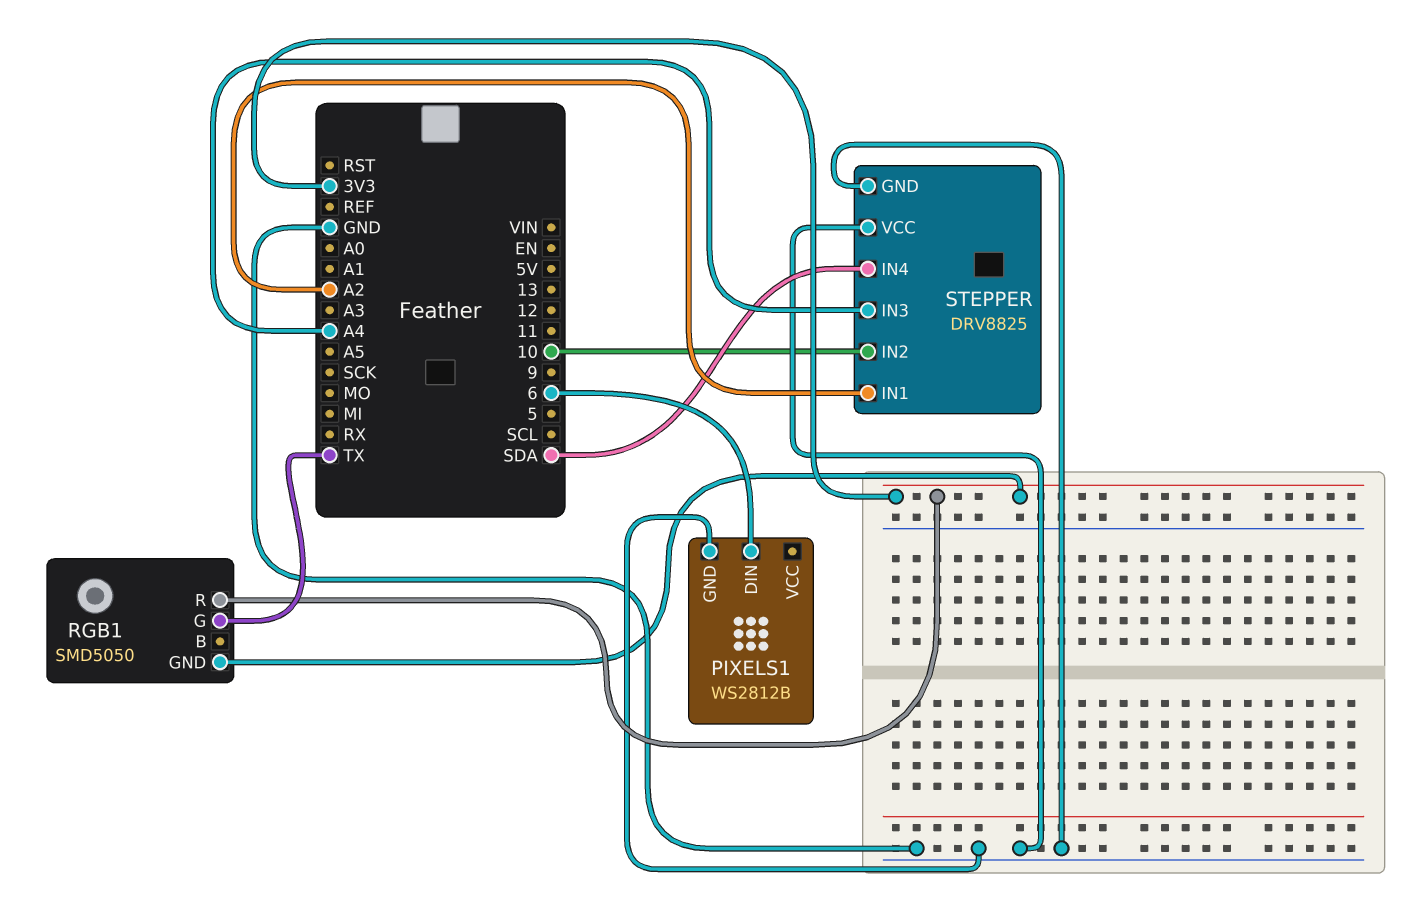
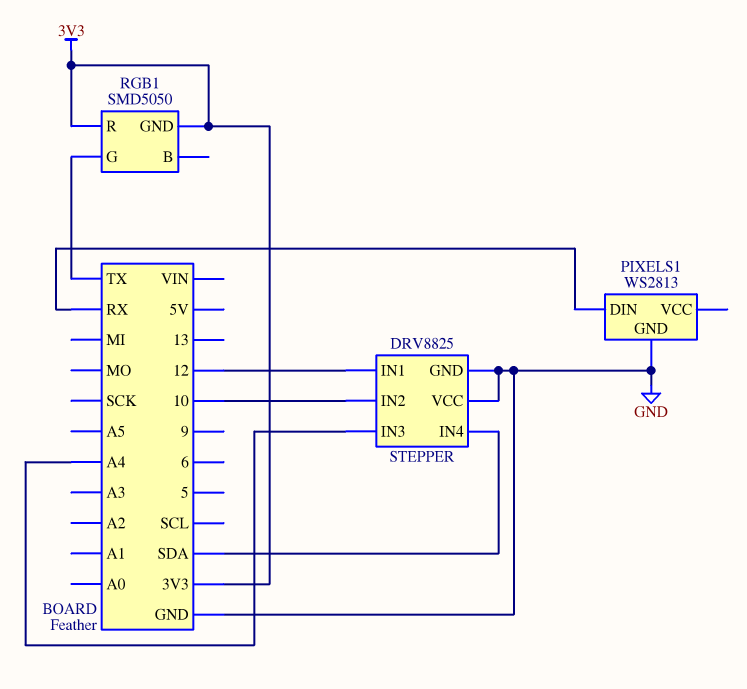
PIXELS1: WS2812B -> WS2813
PIXELS1 pin DIN: 6 -> RX
STEPPER pin IN1: A2 -> 12

